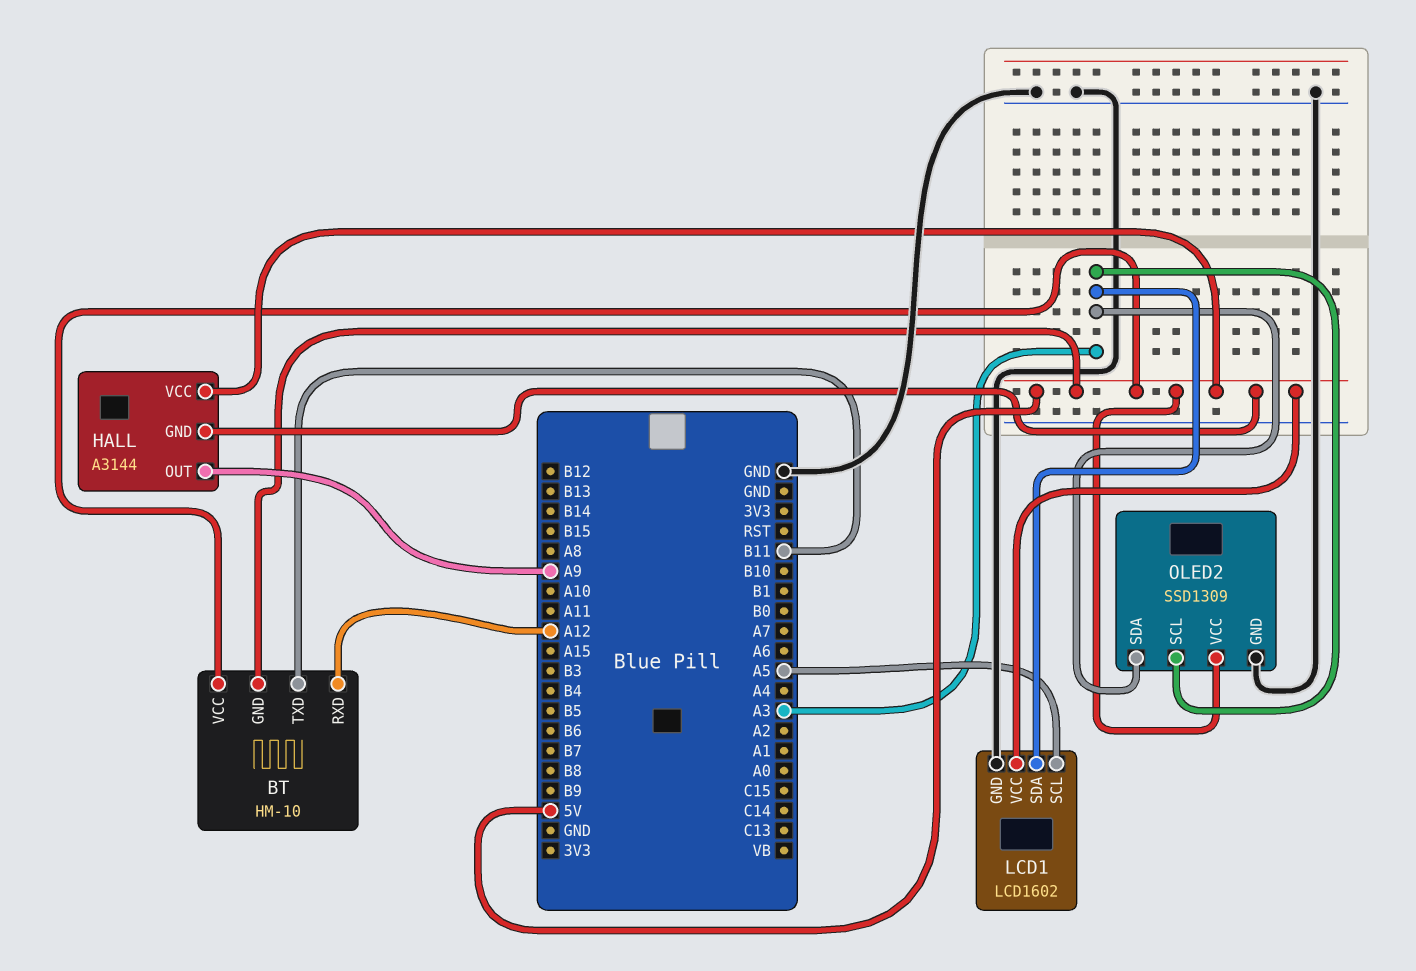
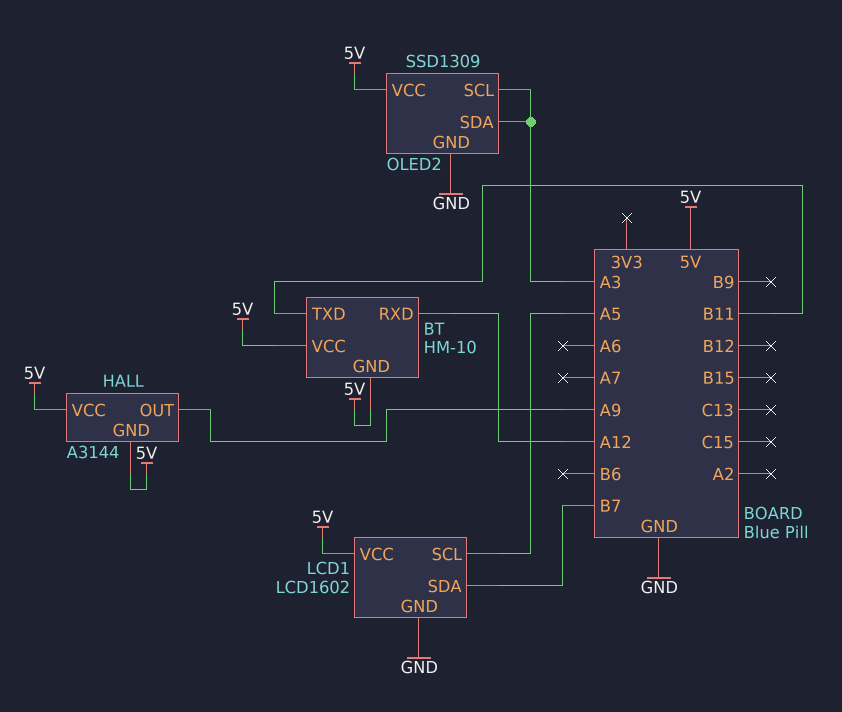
LCD1 pin SDA: A3 -> B7

